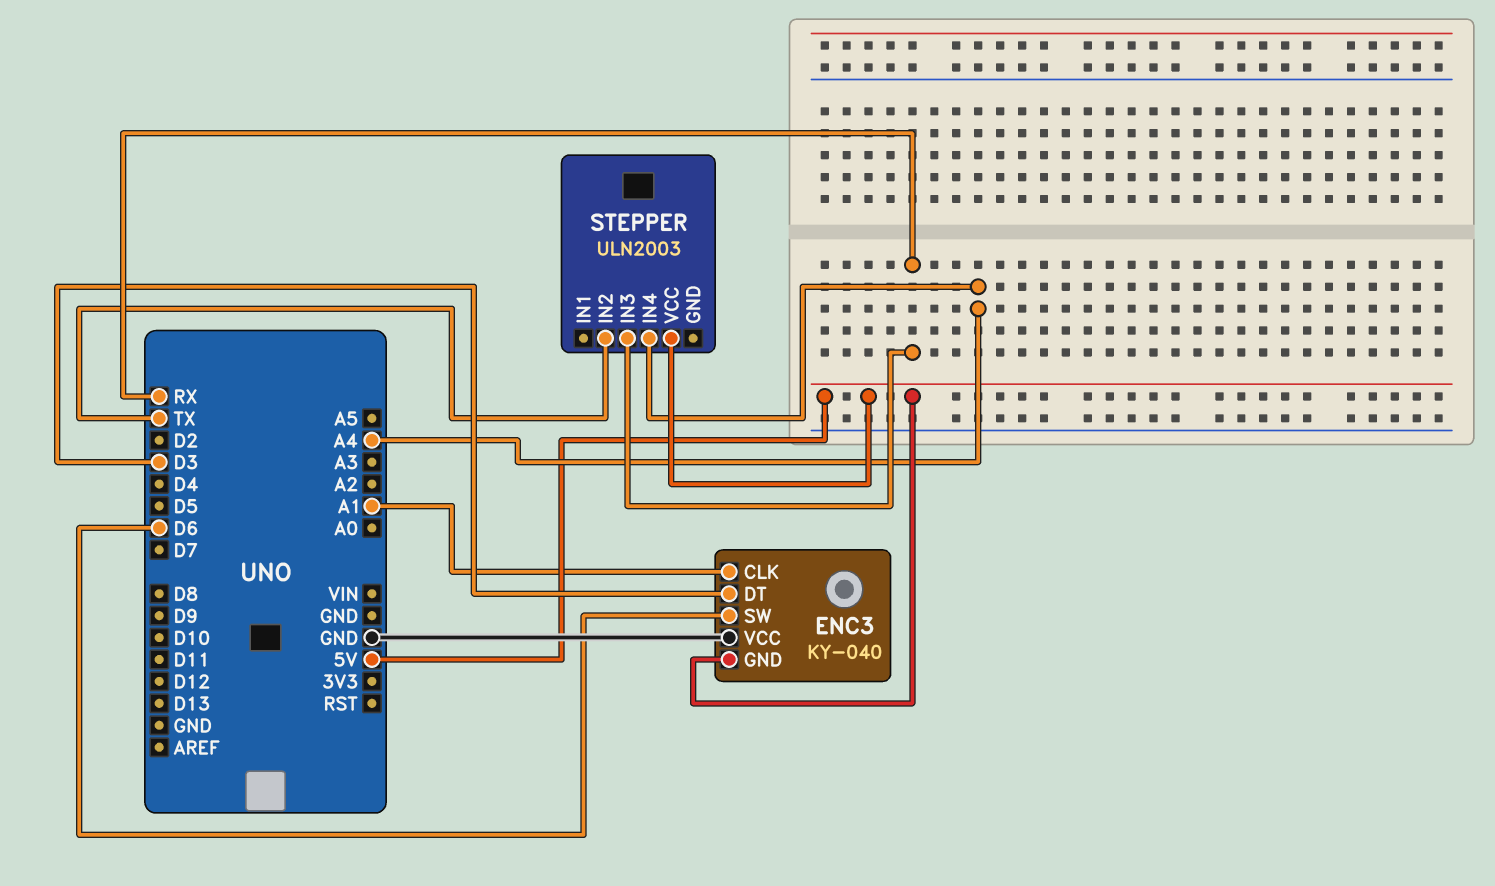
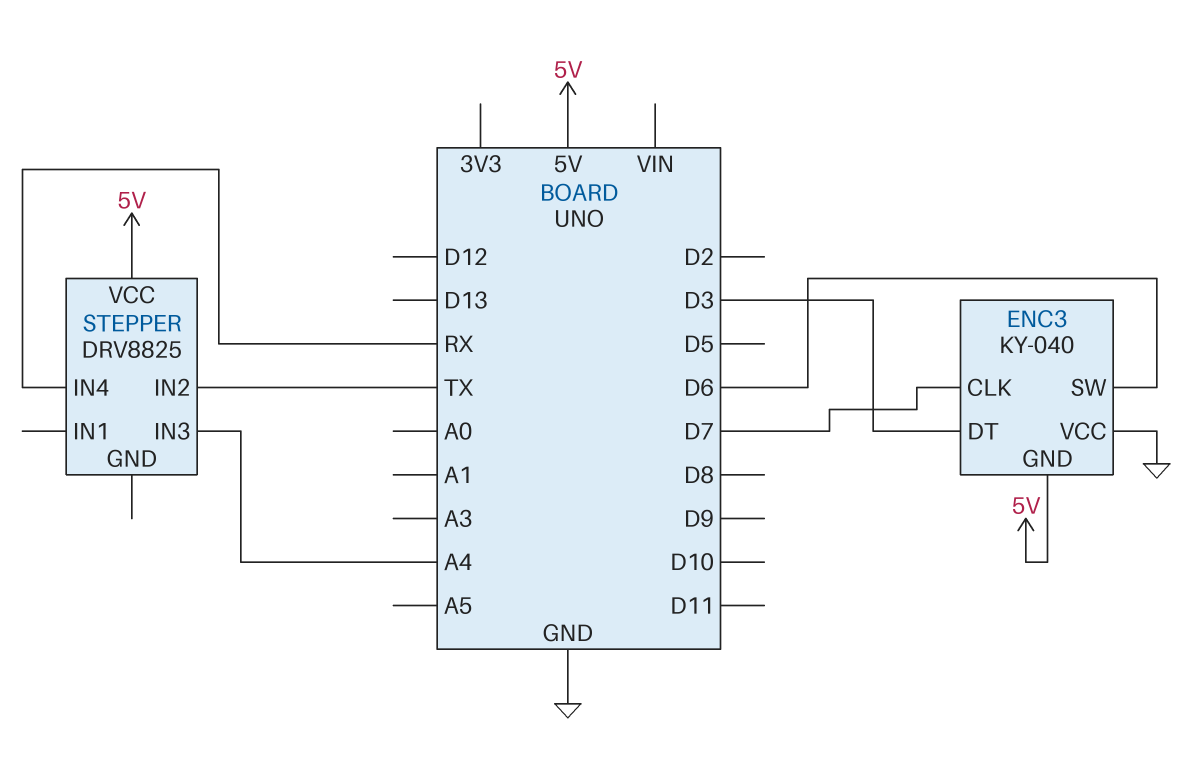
ENC3 pin CLK: A1 -> D7
STEPPER: ULN2003 -> DRV8825
STEPPER pin IN3: RX -> A4
STEPPER pin IN4: A4 -> RX

